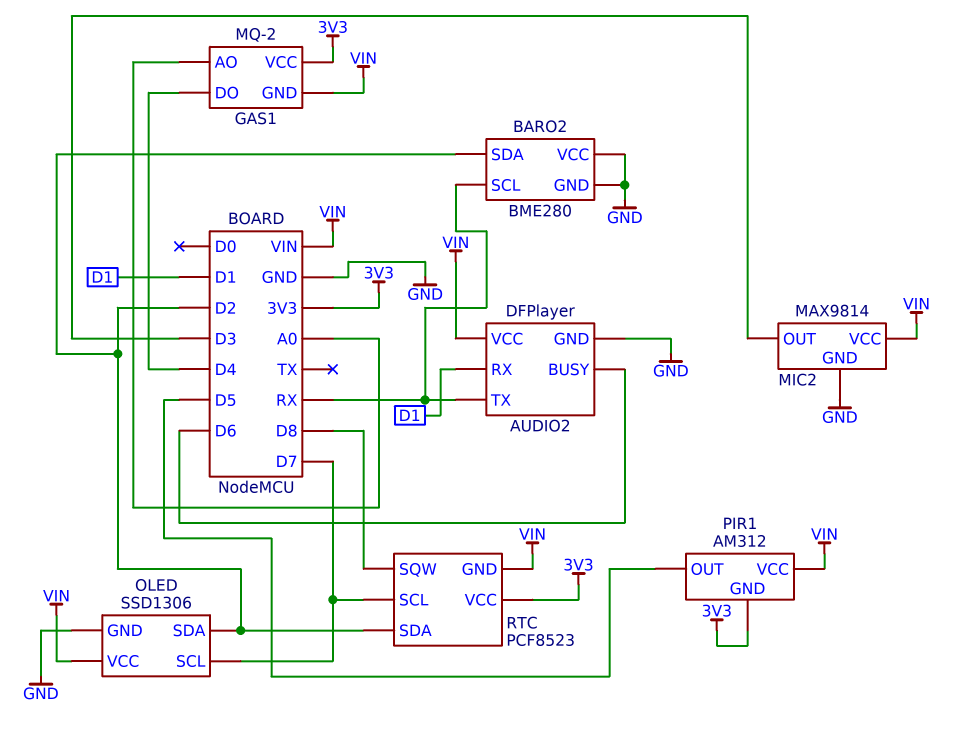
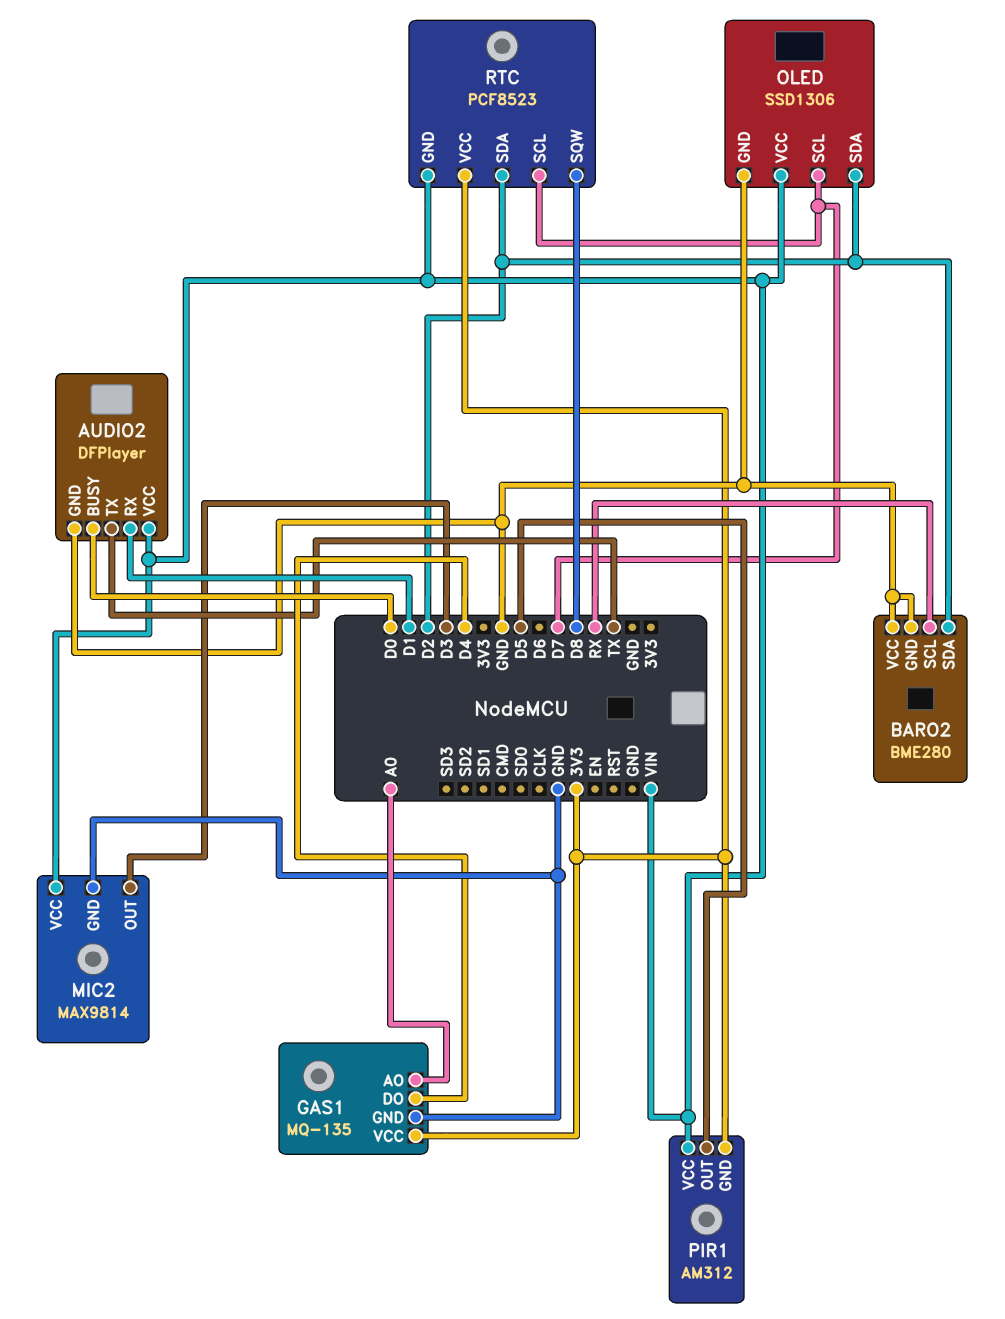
AUDIO2 pin BUSY: D6 -> D0
AUDIO2 pin TX: RX -> TX
GAS1: MQ-2 -> MQ-135
GAS1 pin GND: VIN -> GND

